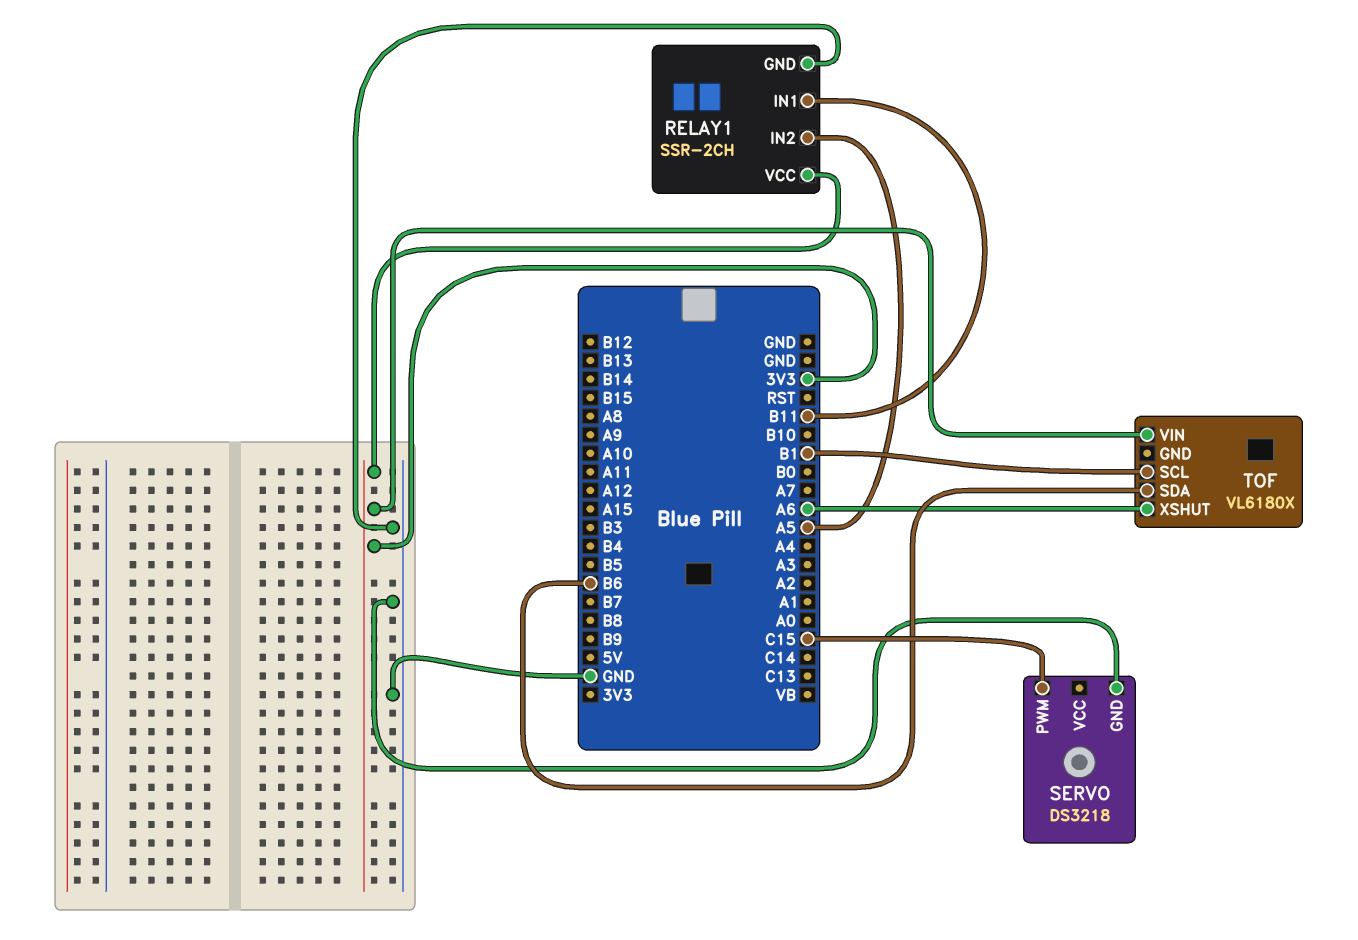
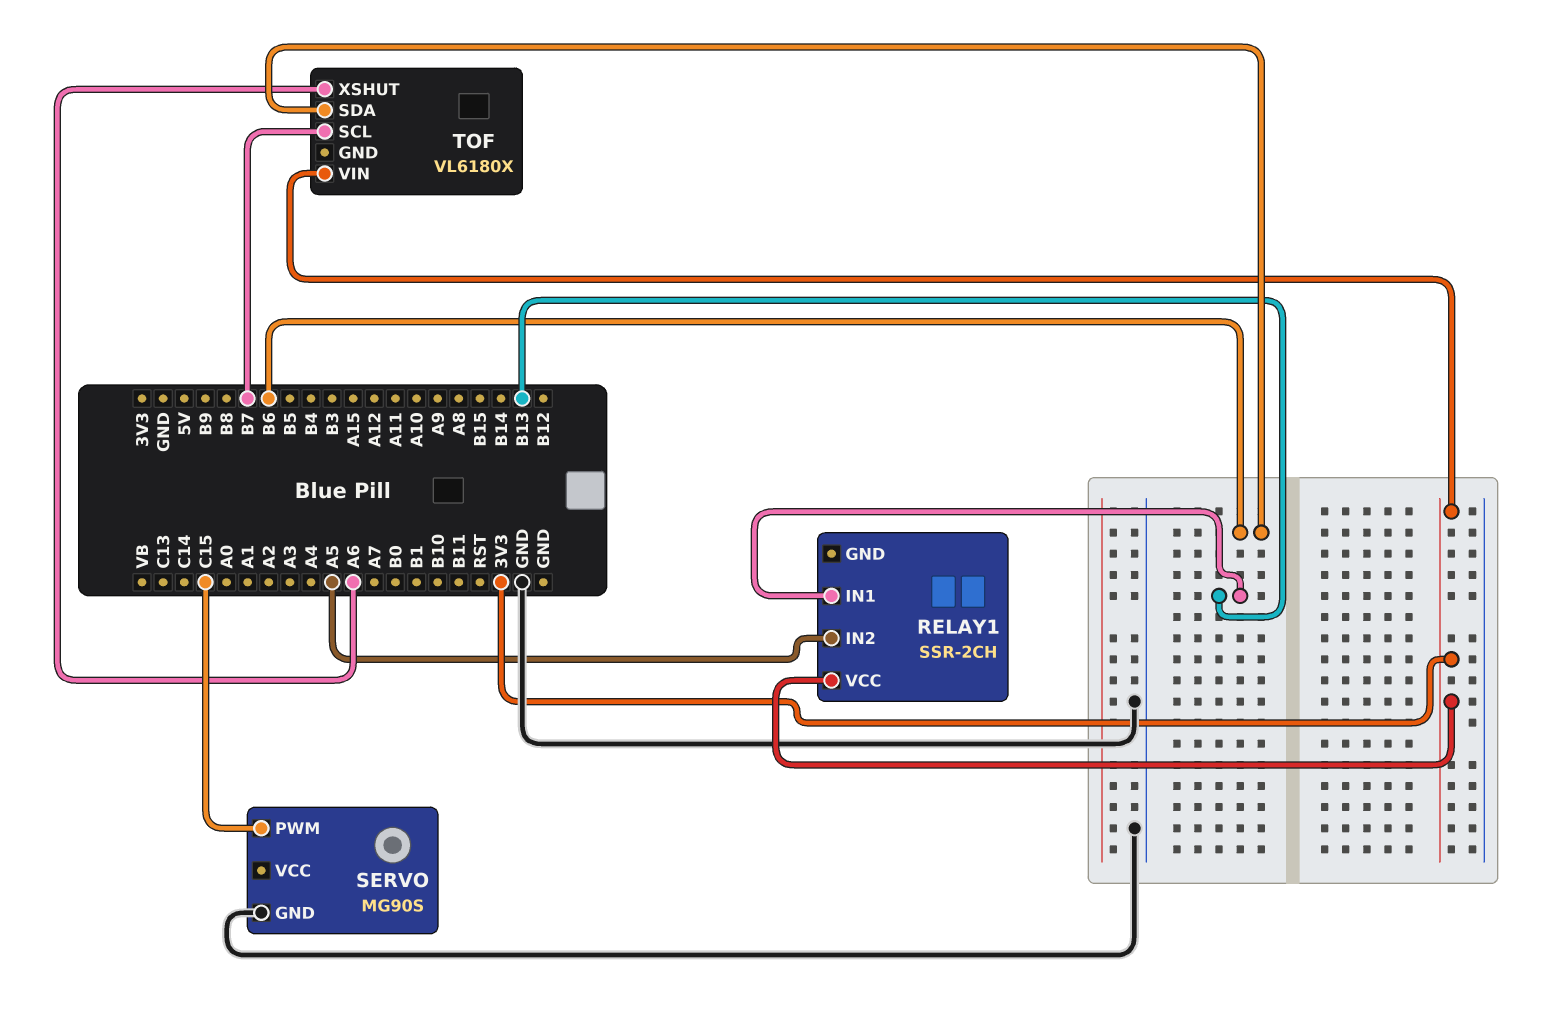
RELAY1 pin GND: GND -> none
RELAY1 pin IN1: B11 -> B13
SERVO: DS3218 -> MG90S
TOF pin SCL: B1 -> B7

